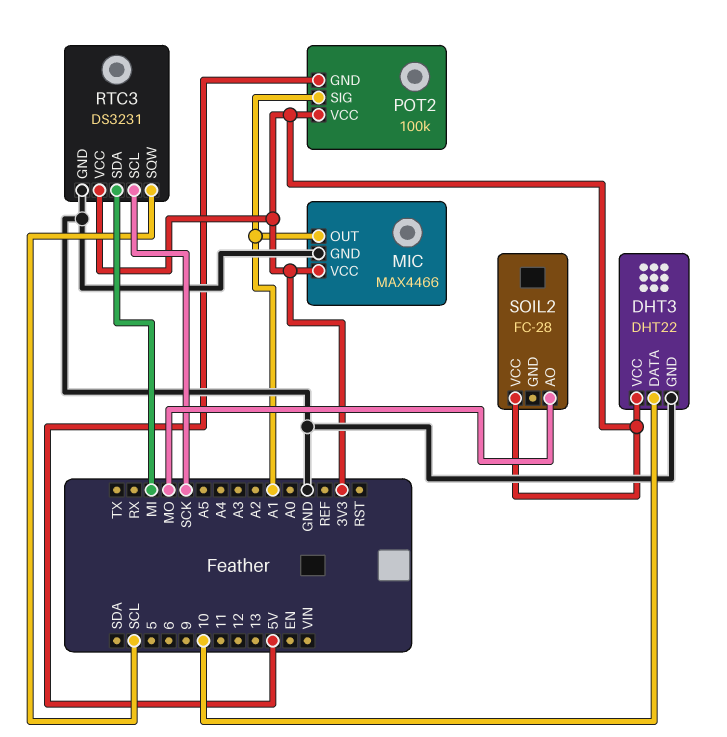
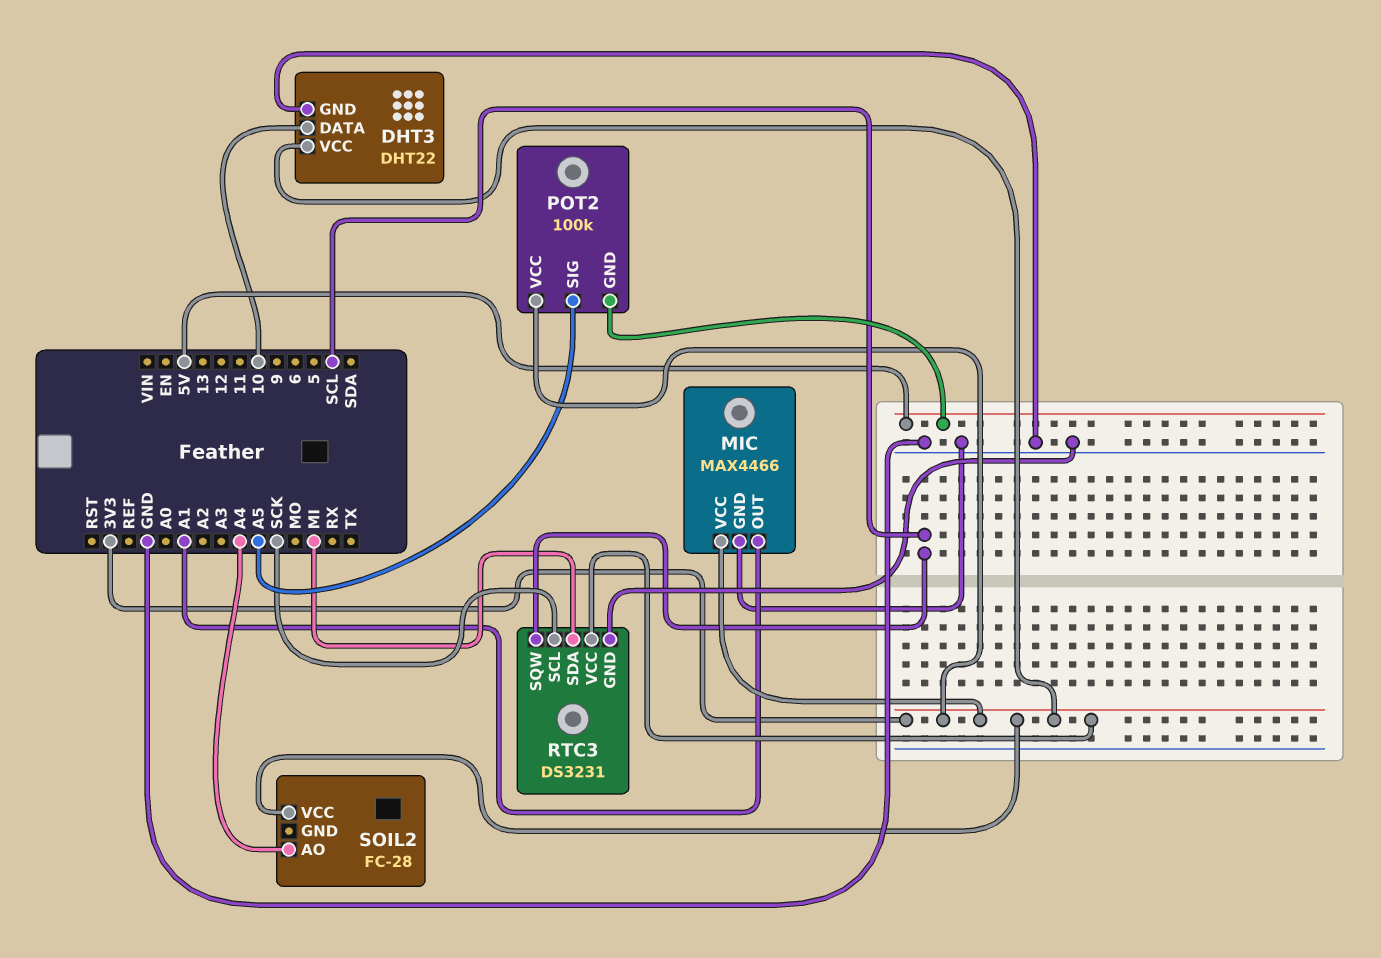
POT2 pin SIG: A1 -> A5
SOIL2 pin AO: MO -> A4

